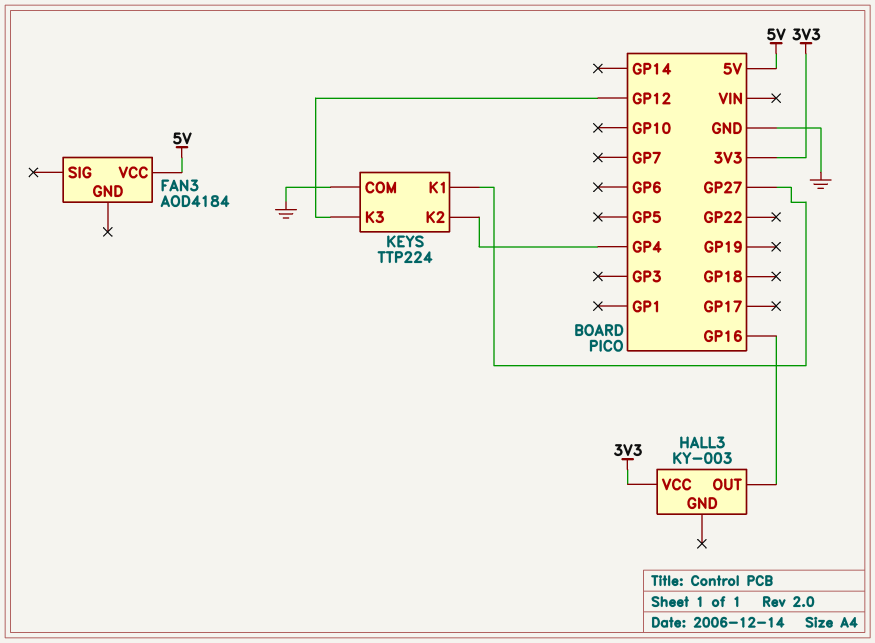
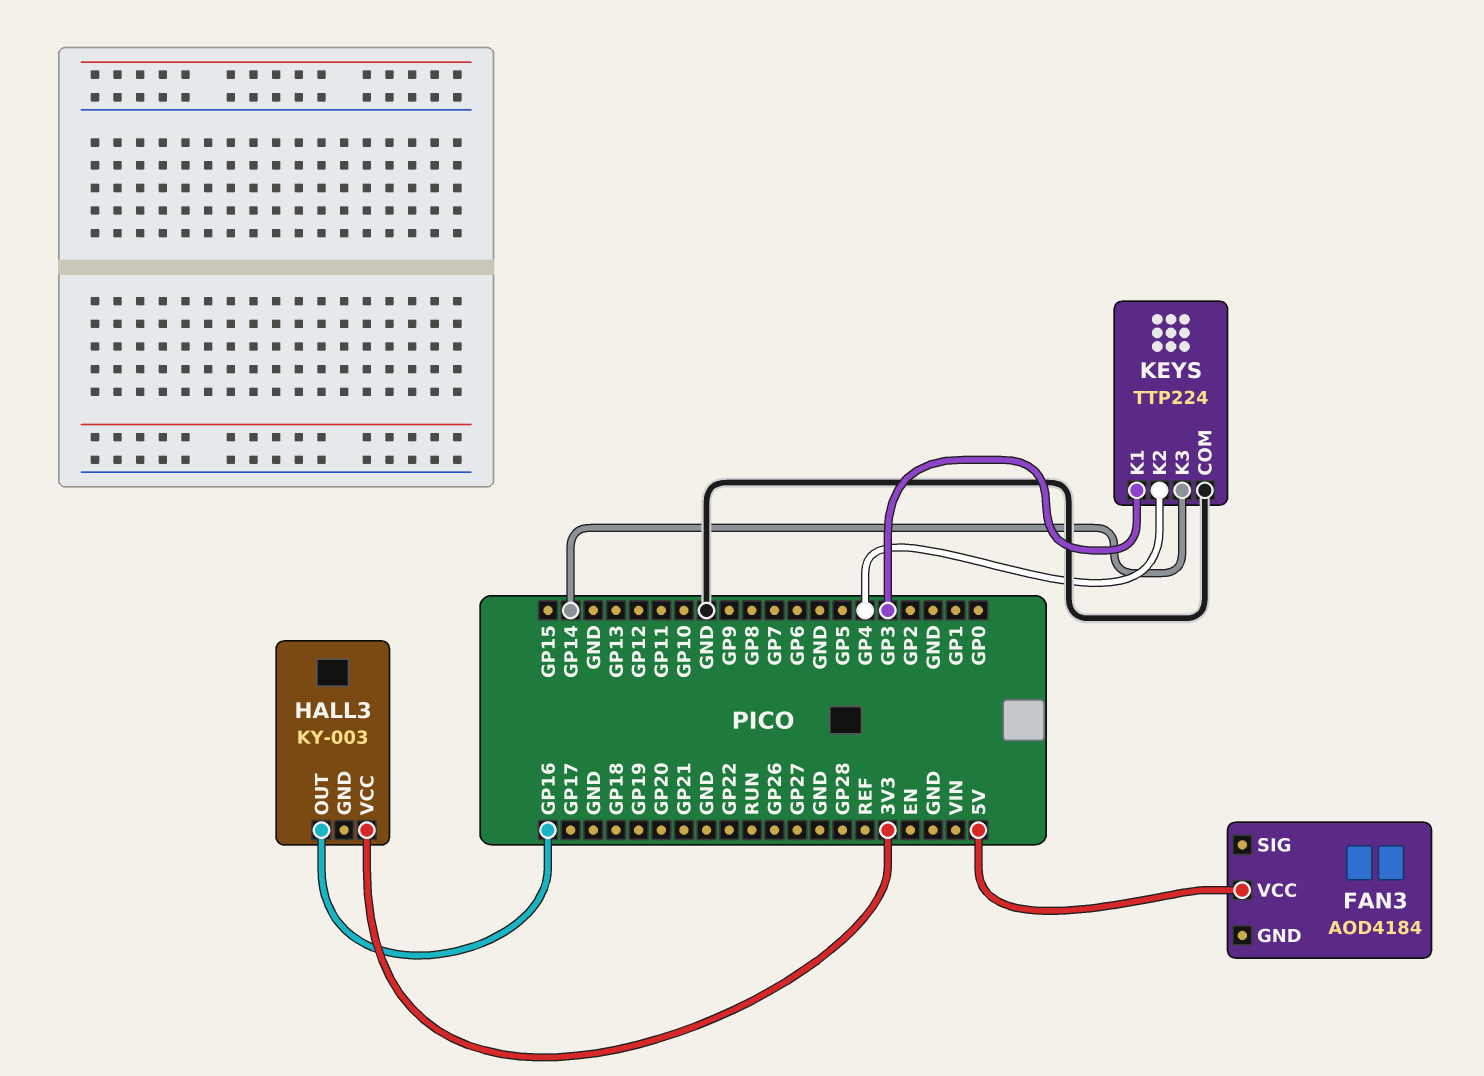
KEYS pin K1: GP27 -> GP3
KEYS pin K3: GP12 -> GP14

